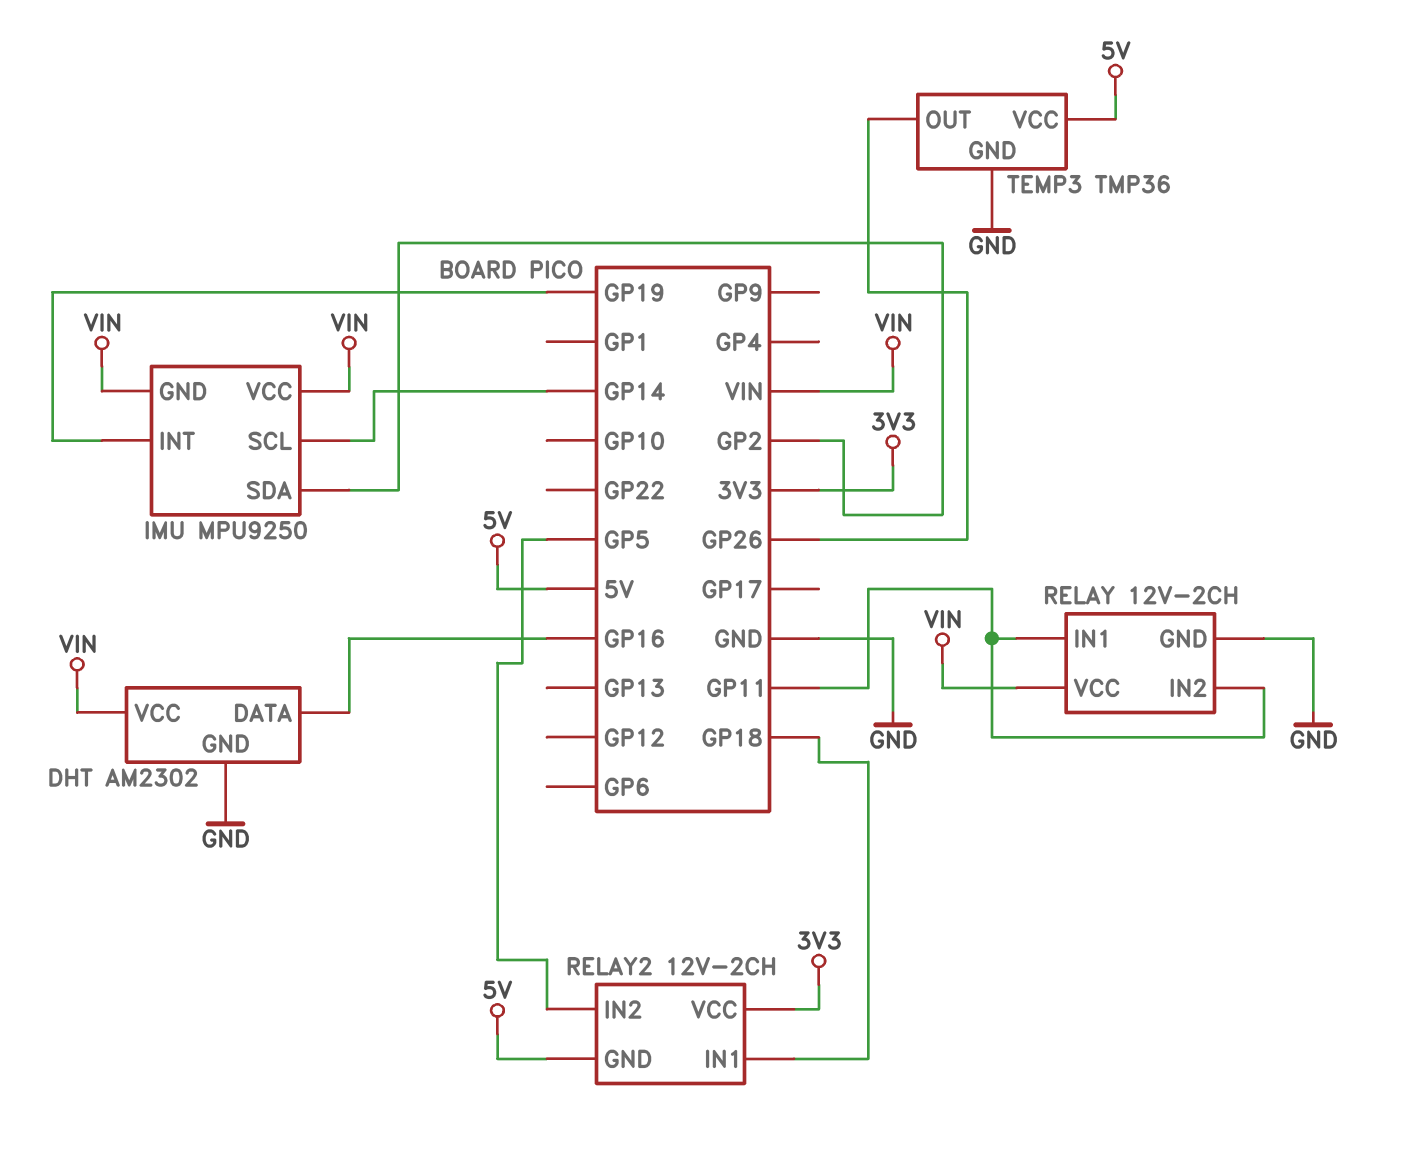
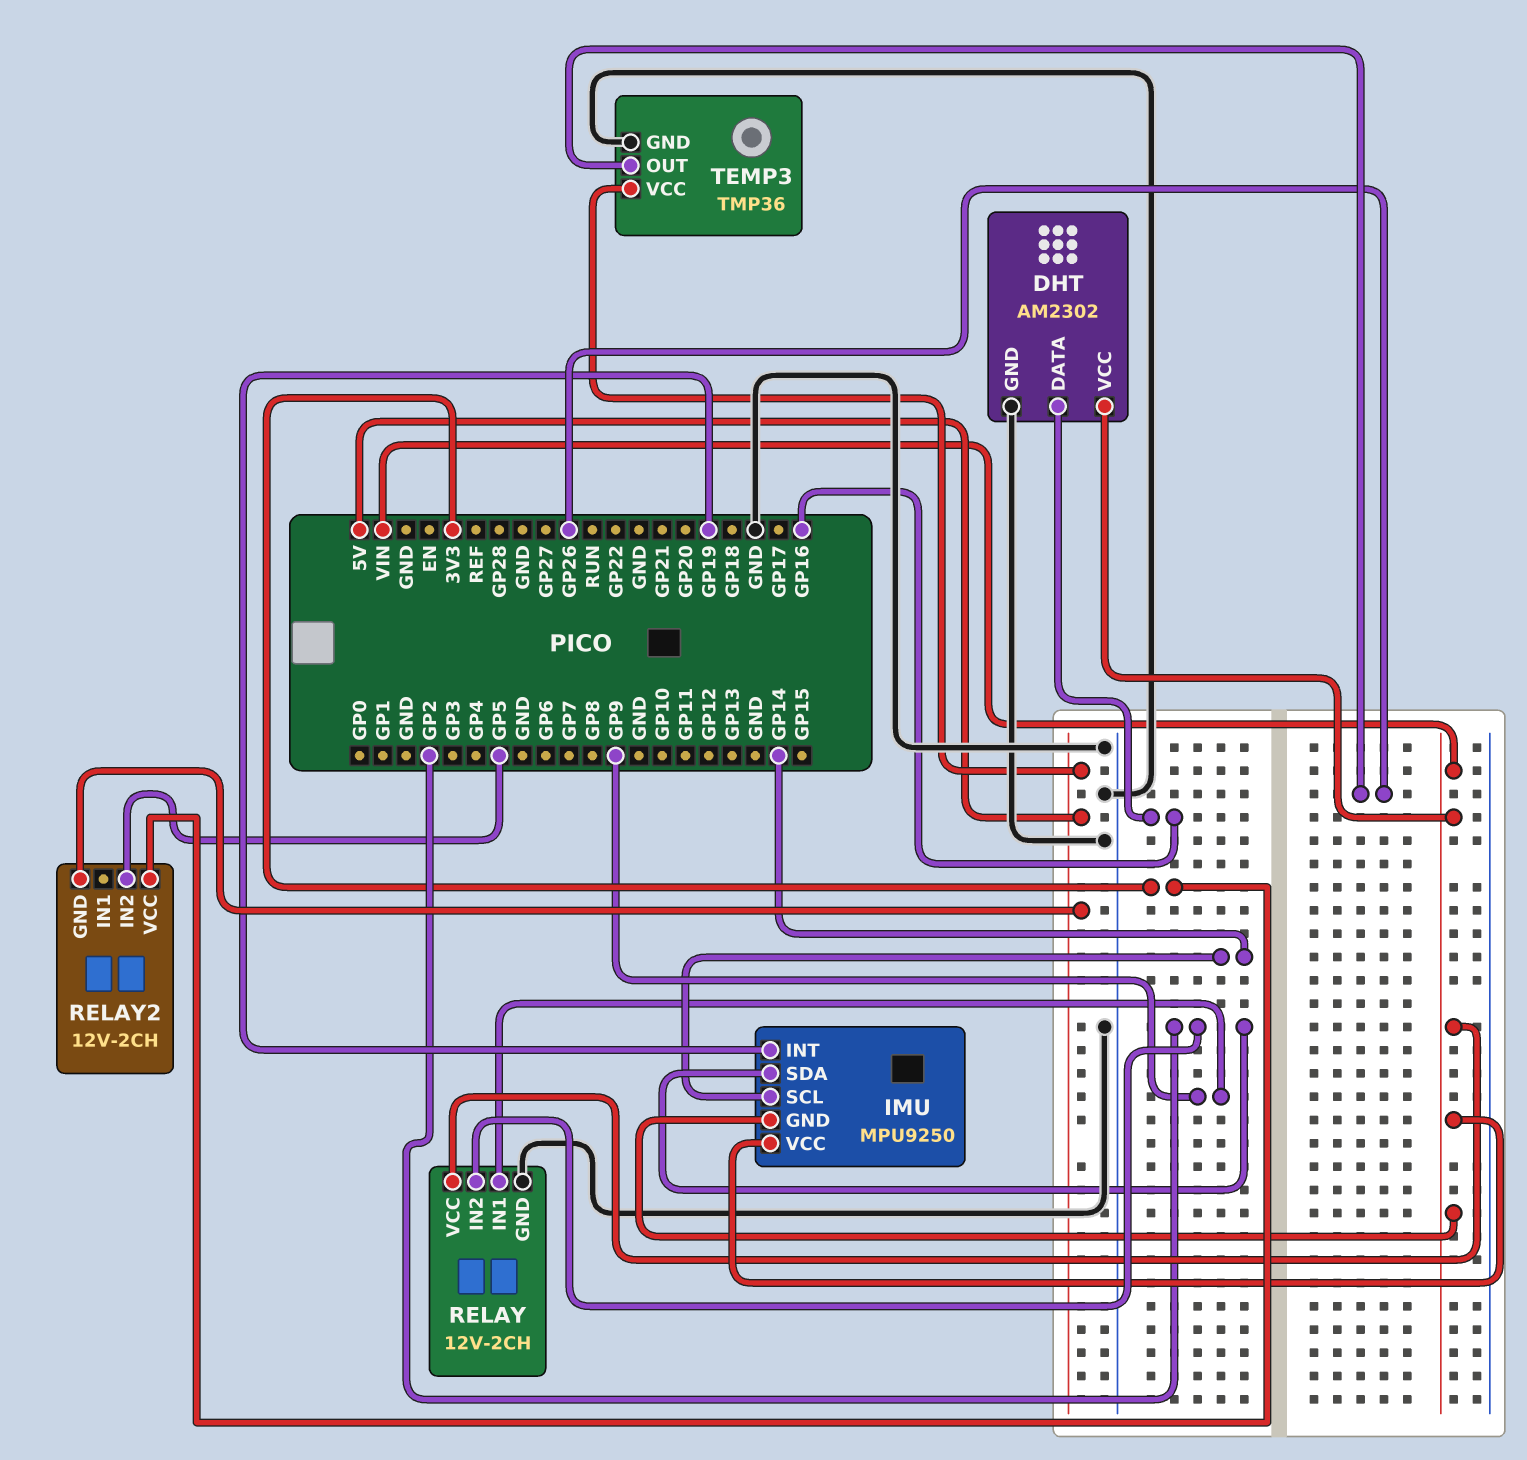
RELAY pin IN1: GP11 -> GP9
RELAY pin IN2: GP11 -> GP2
RELAY2 pin IN1: GP18 -> none

